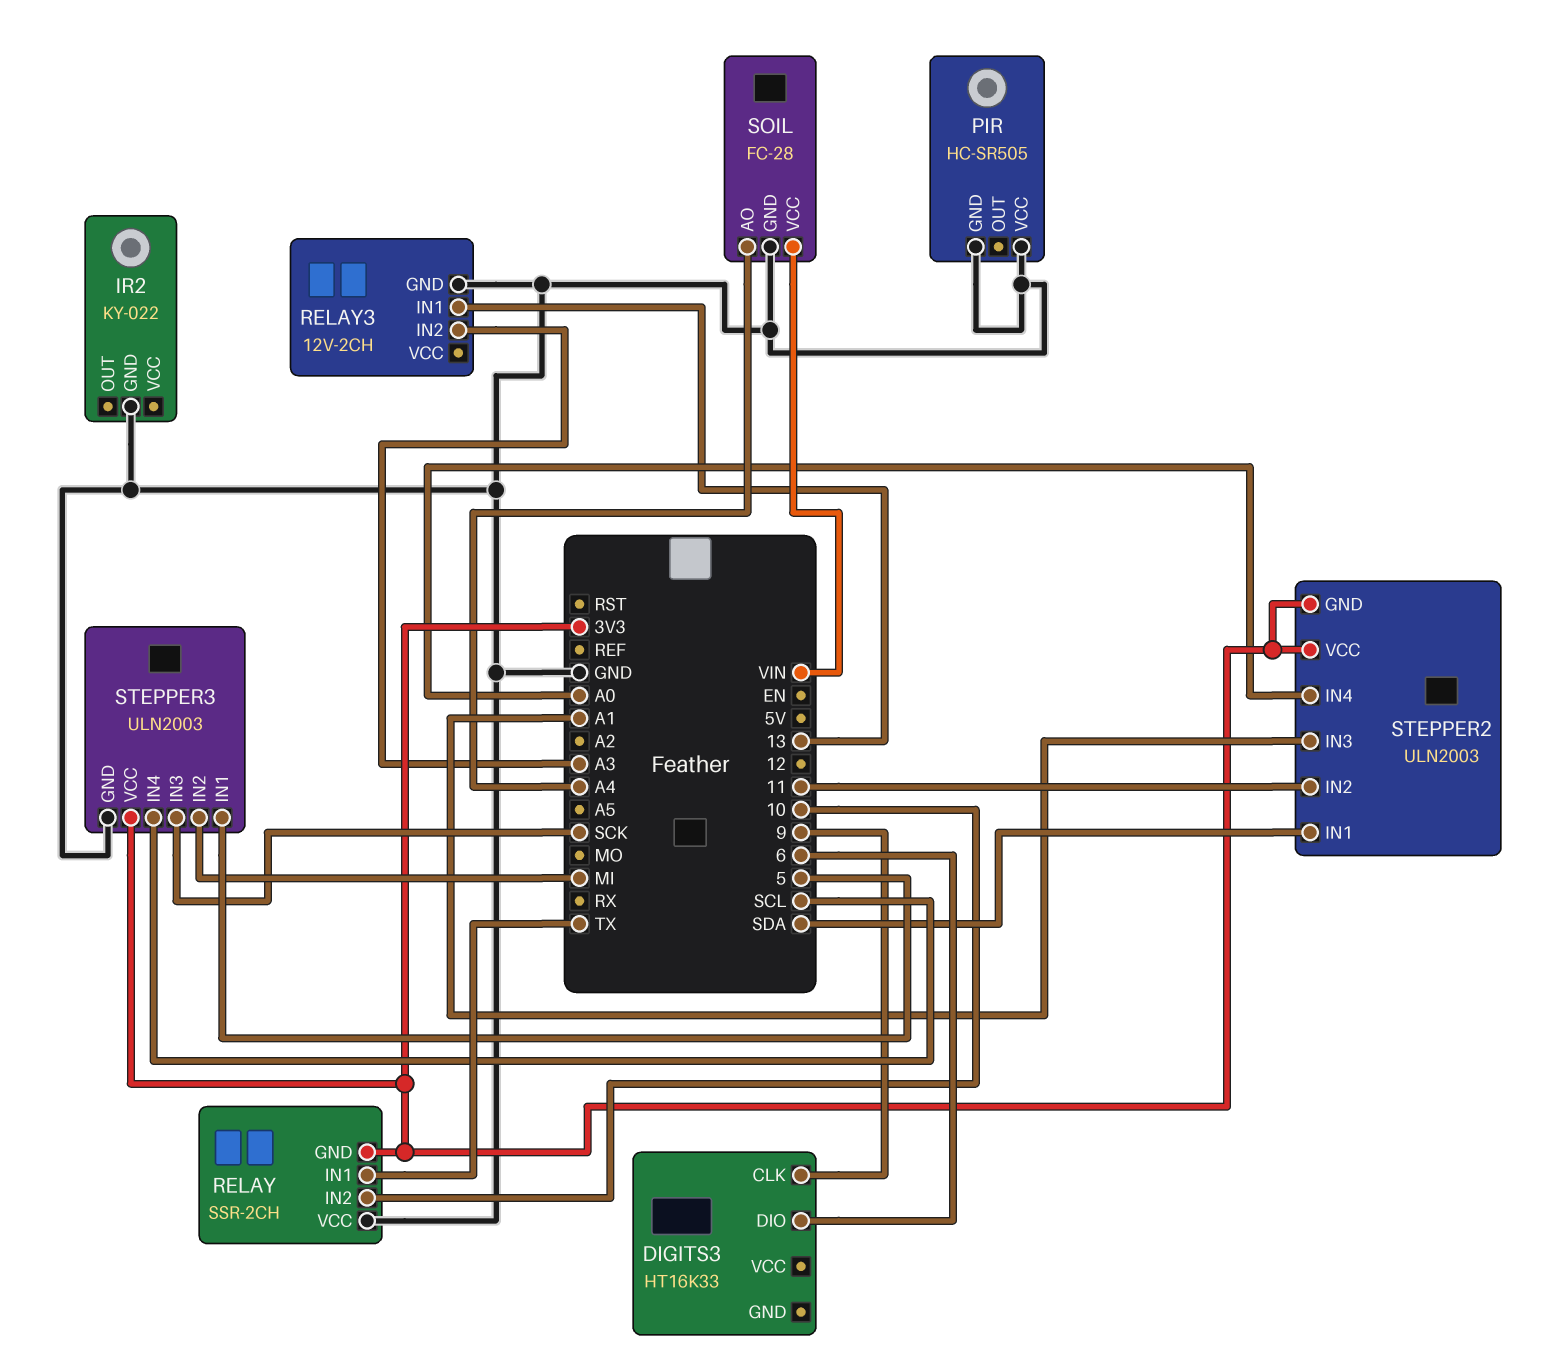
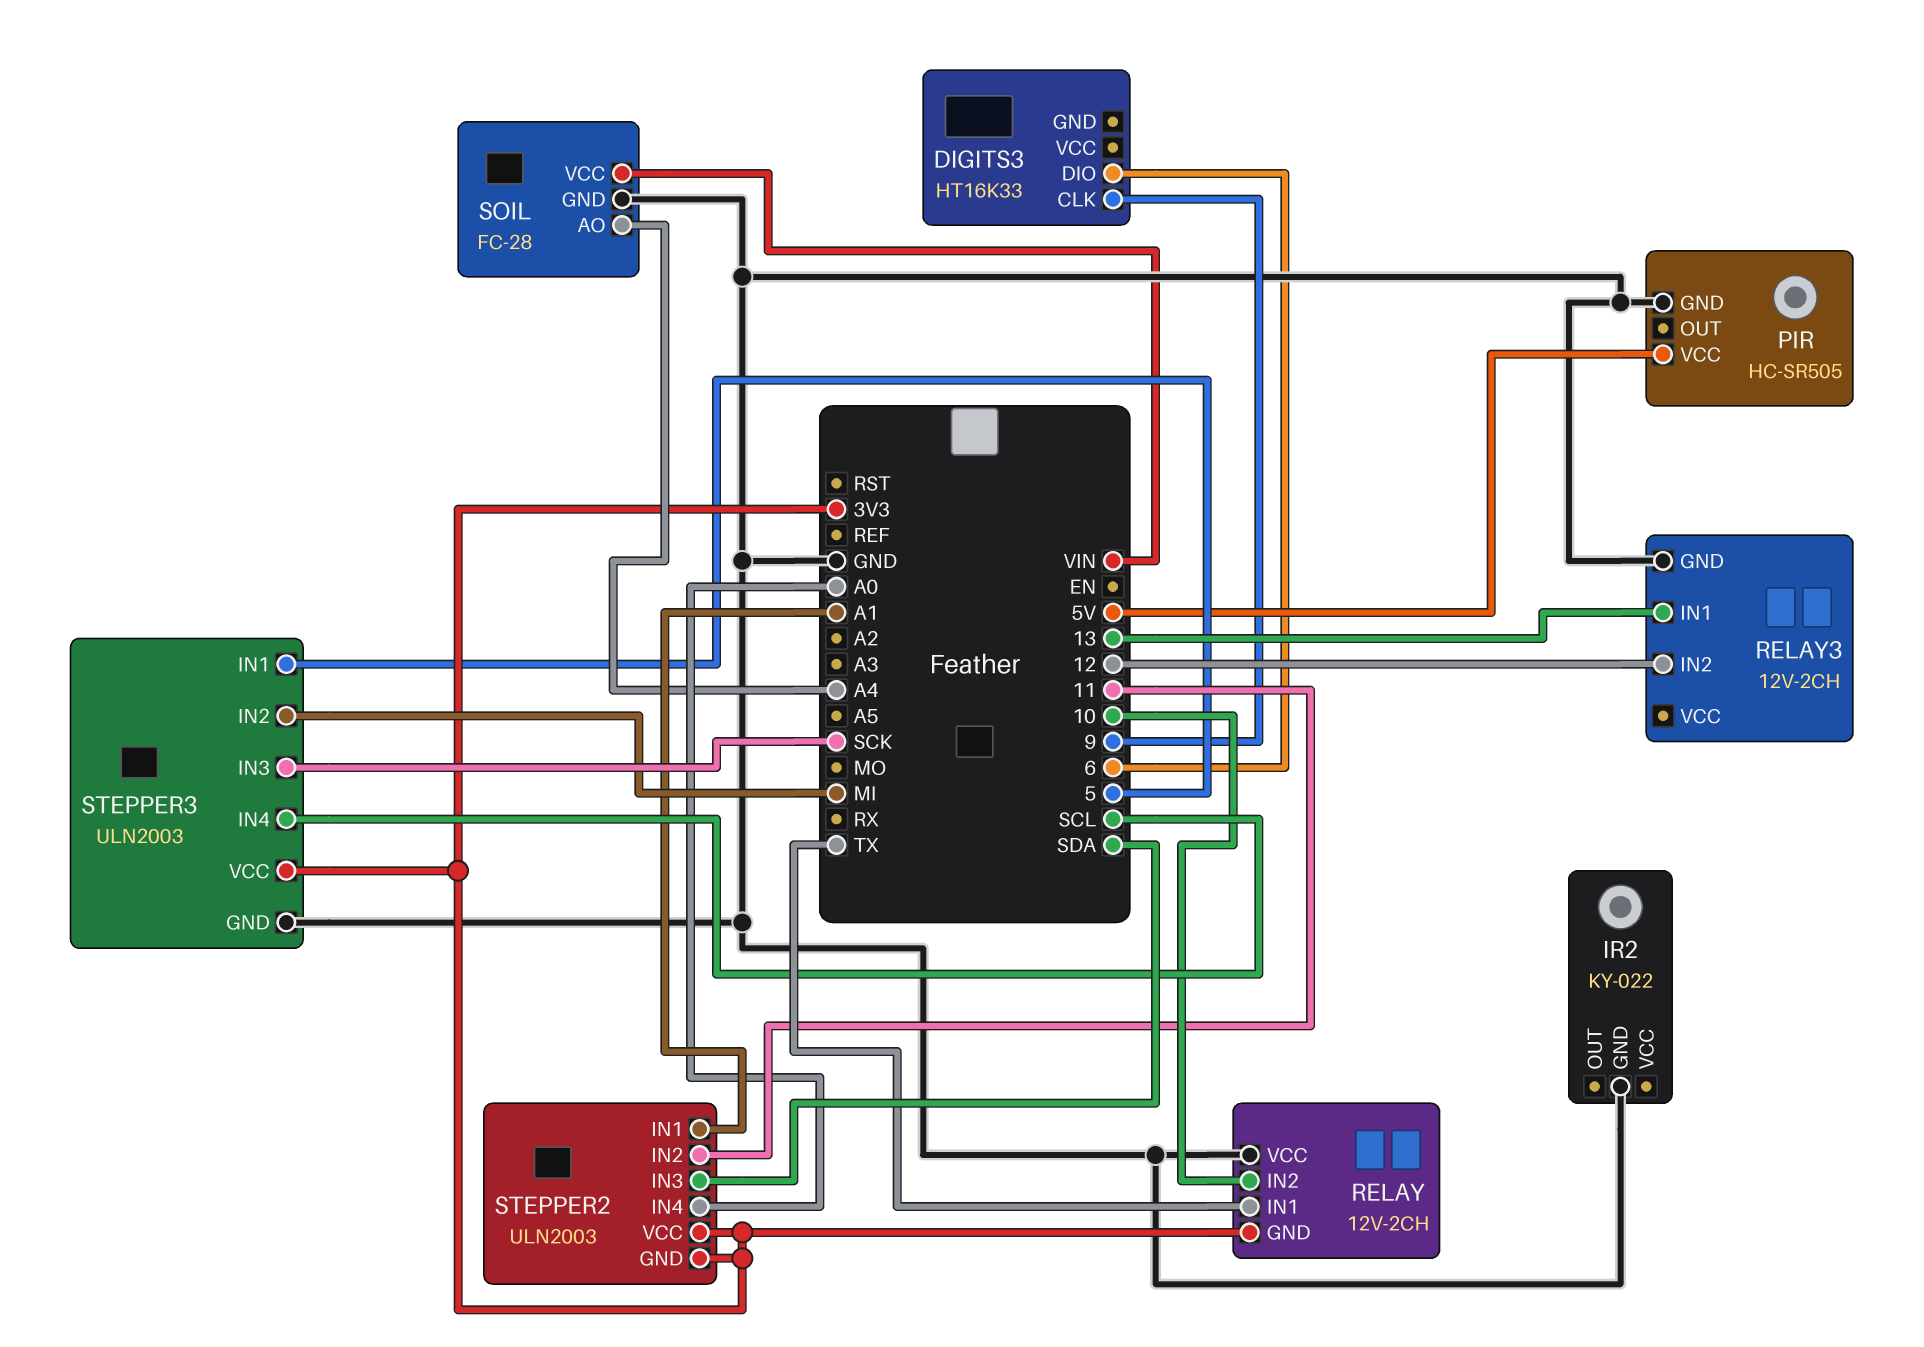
PIR pin VCC: GND -> 5V
RELAY: SSR-2CH -> 12V-2CH
RELAY3 pin IN2: A3 -> 12
STEPPER2 pin IN1: SDA -> A1
STEPPER2 pin IN3: A1 -> SDA

